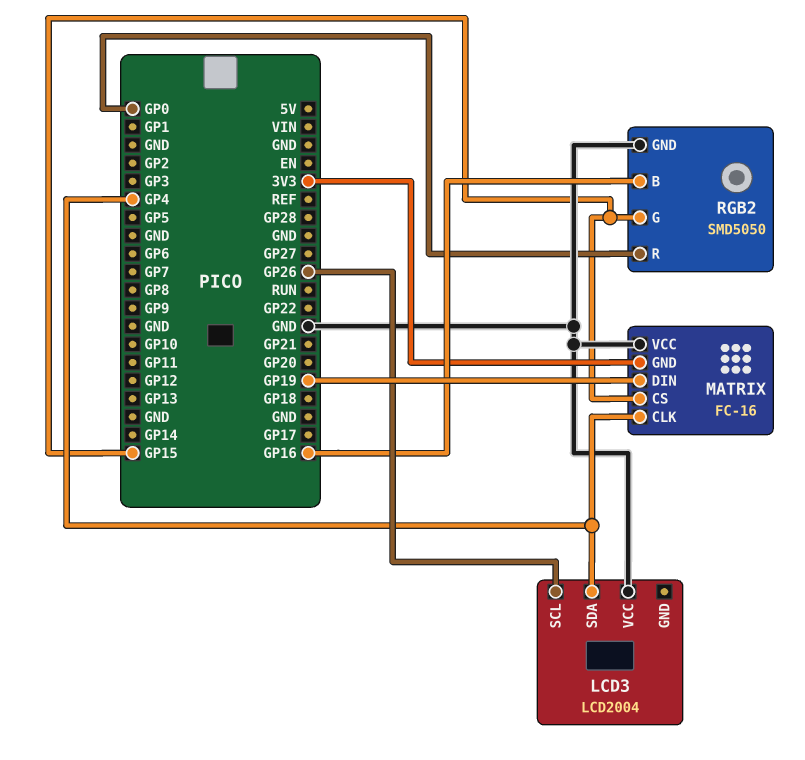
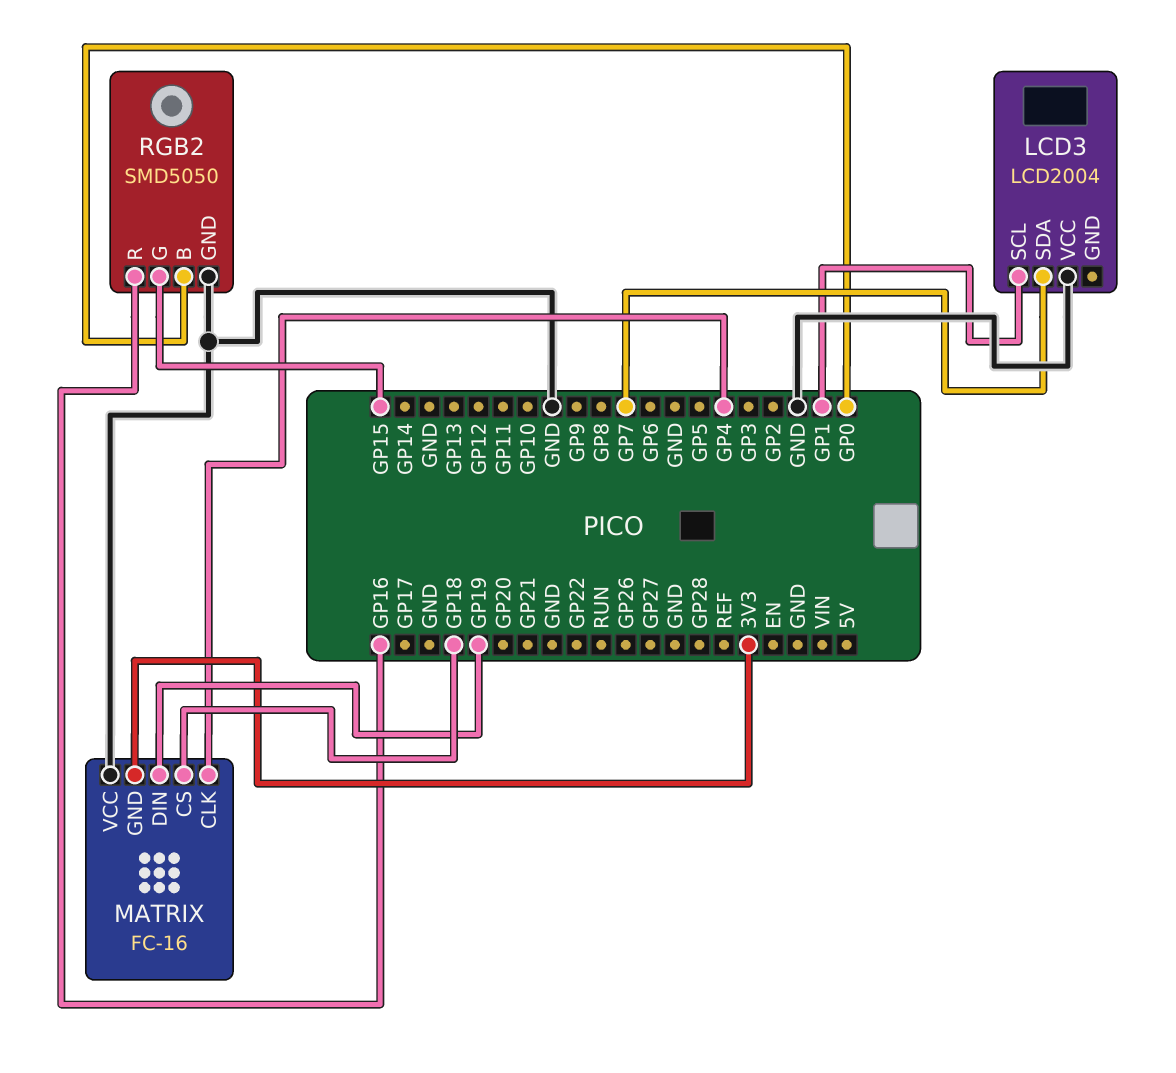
LCD3 pin SCL: GP26 -> GP1
LCD3 pin SDA: GP4 -> GP7
MATRIX pin CS: GP15 -> GP18
RGB2 pin B: GP16 -> GP0
RGB2 pin R: GP0 -> GP16

